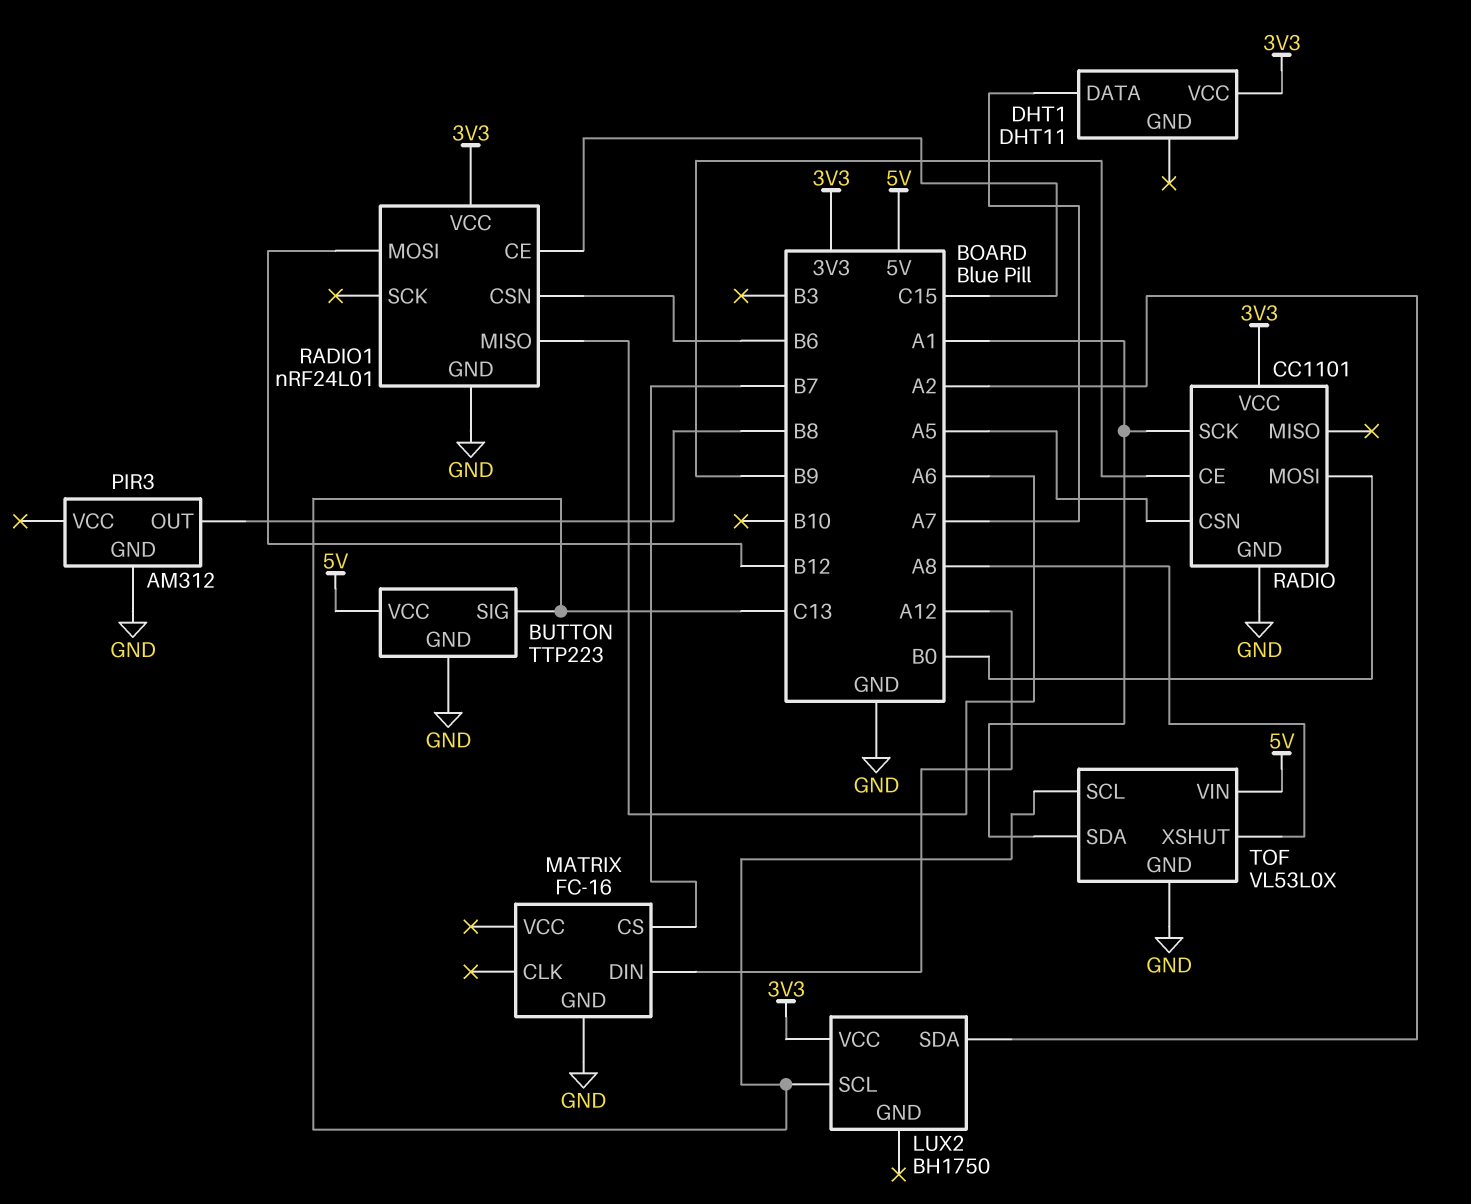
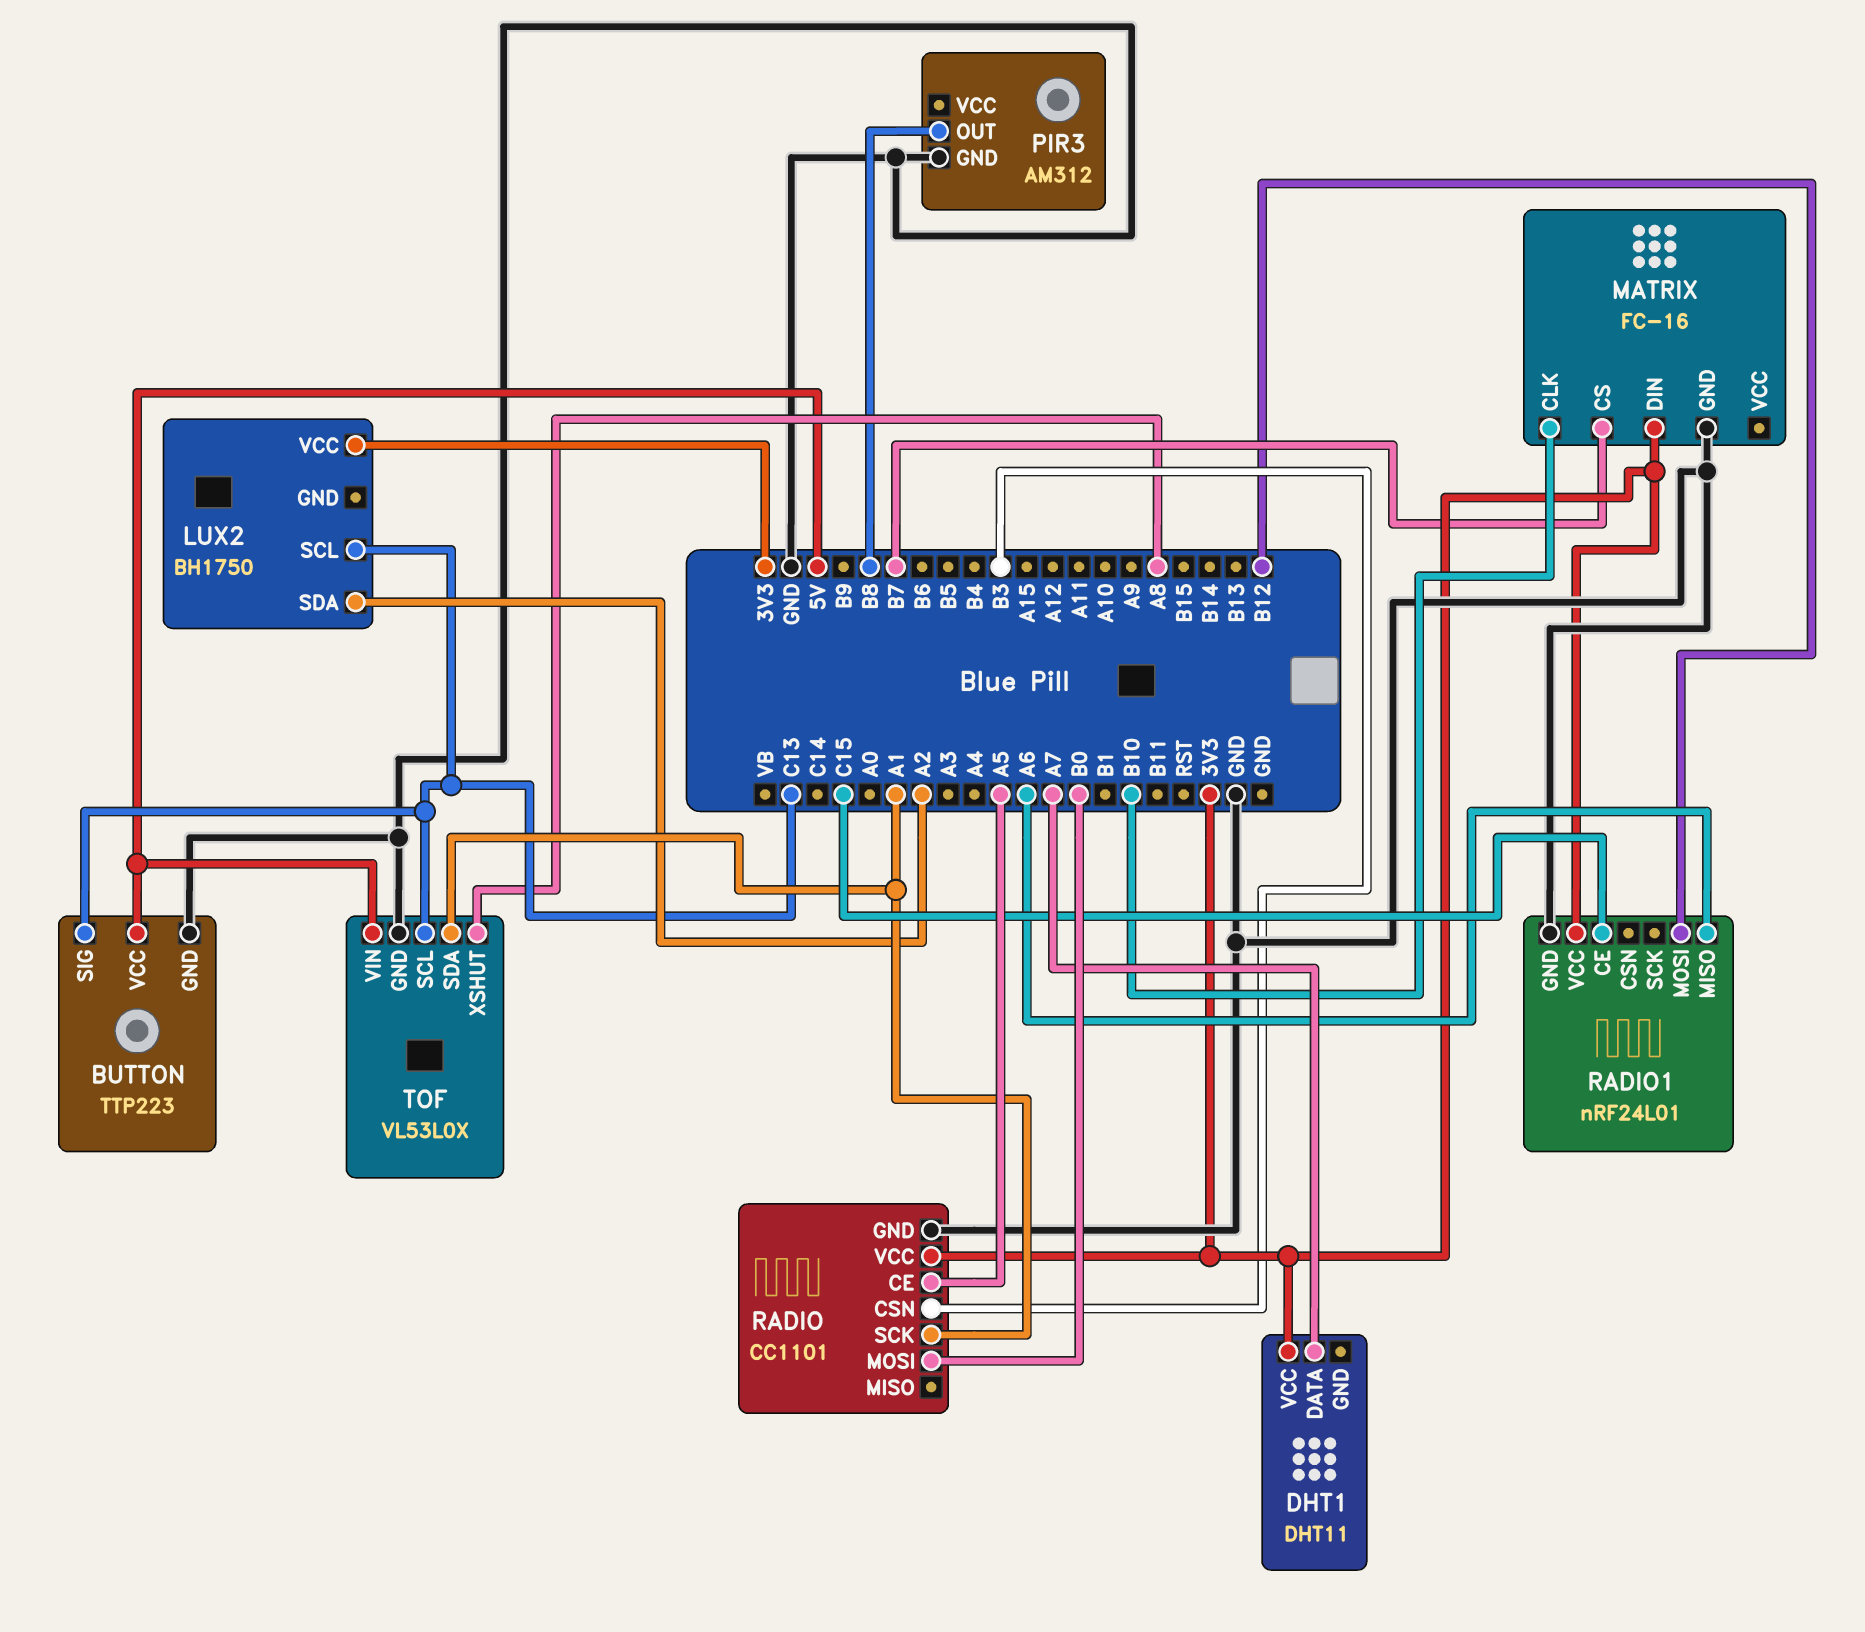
MATRIX pin CLK: none -> B10
MATRIX pin DIN: A12 -> 3V3
RADIO pin CE: B9 -> A5
RADIO pin CSN: A5 -> B3
RADIO1 pin CSN: B6 -> none

